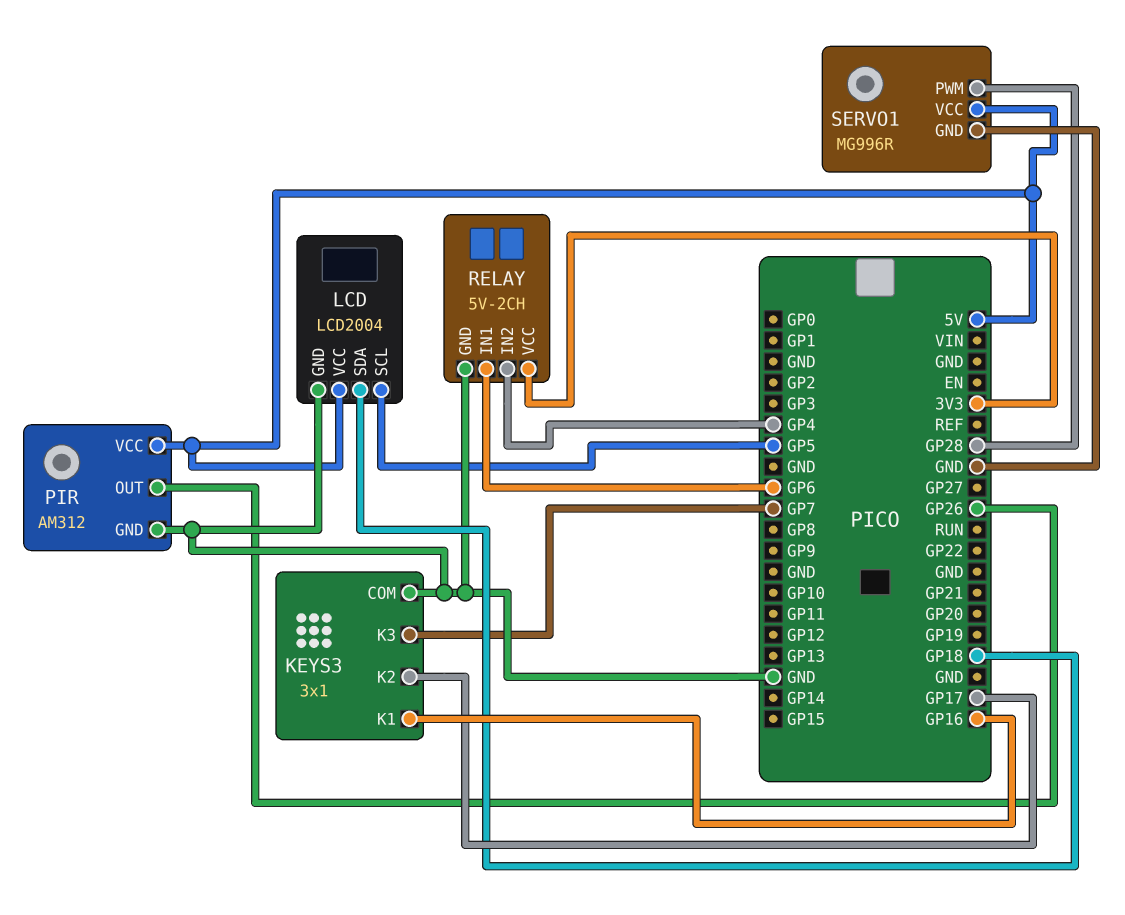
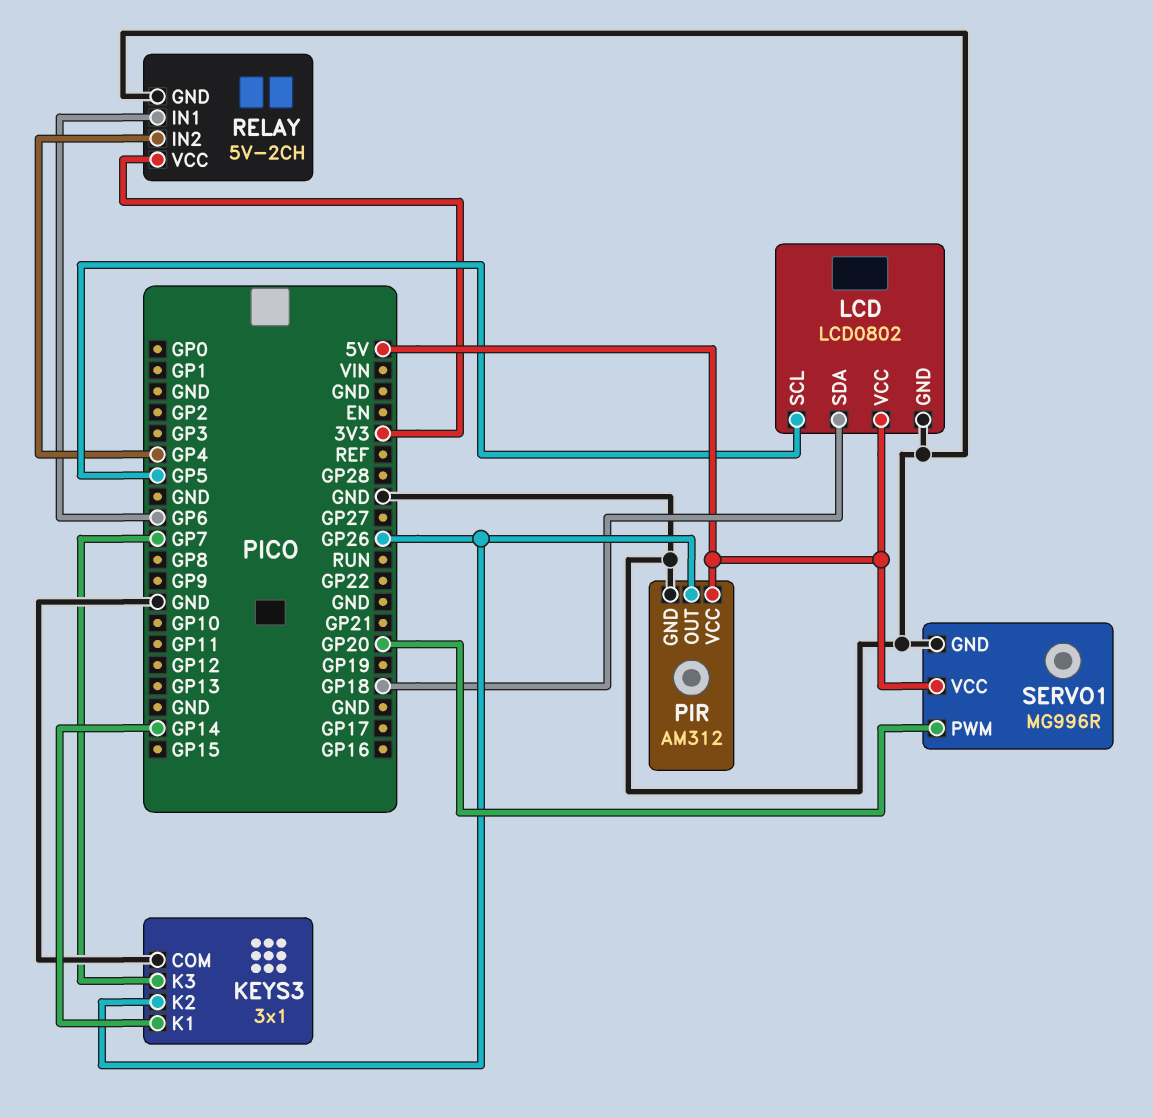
KEYS3 pin K1: GP16 -> GP14
KEYS3 pin K2: GP17 -> GP26
LCD: LCD2004 -> LCD0802
SERVO1 pin PWM: GP28 -> GP20

